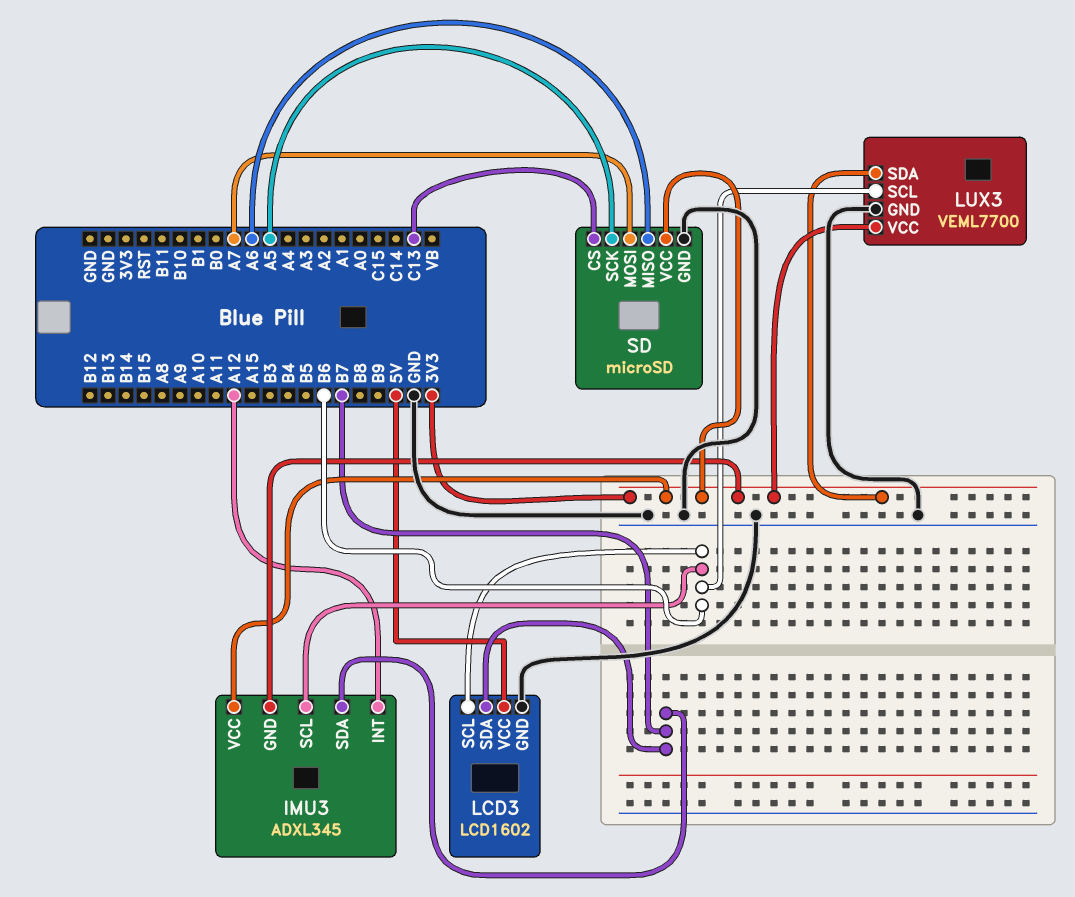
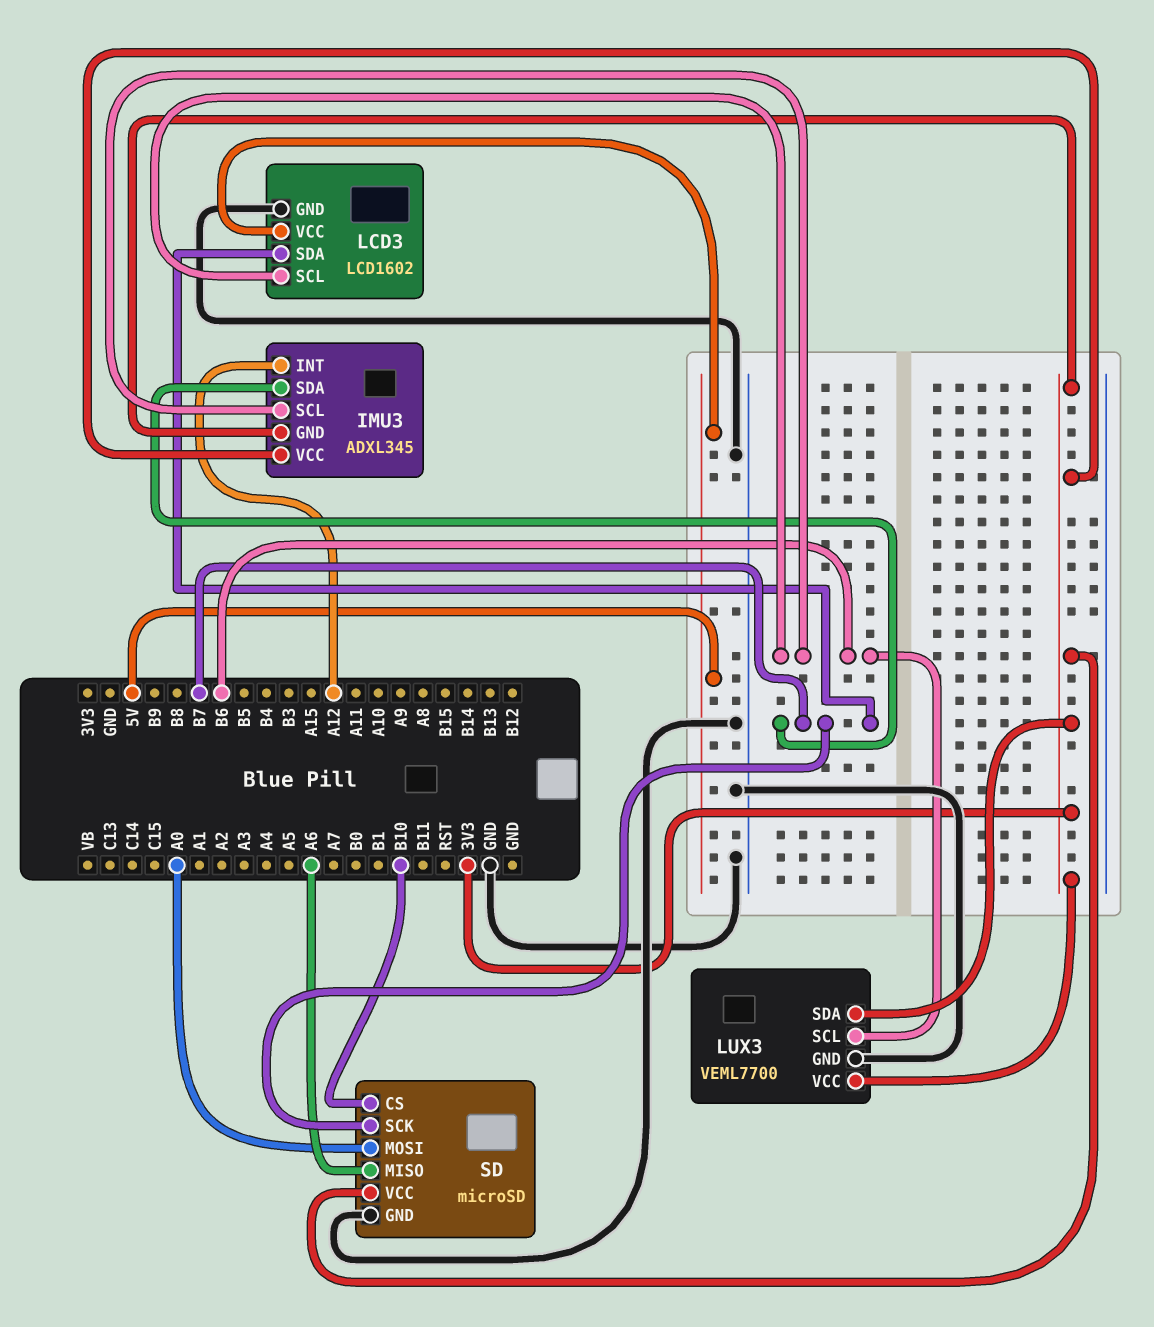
SD pin CS: C13 -> B10
SD pin MOSI: A7 -> A0
SD pin SCK: A5 -> B7

